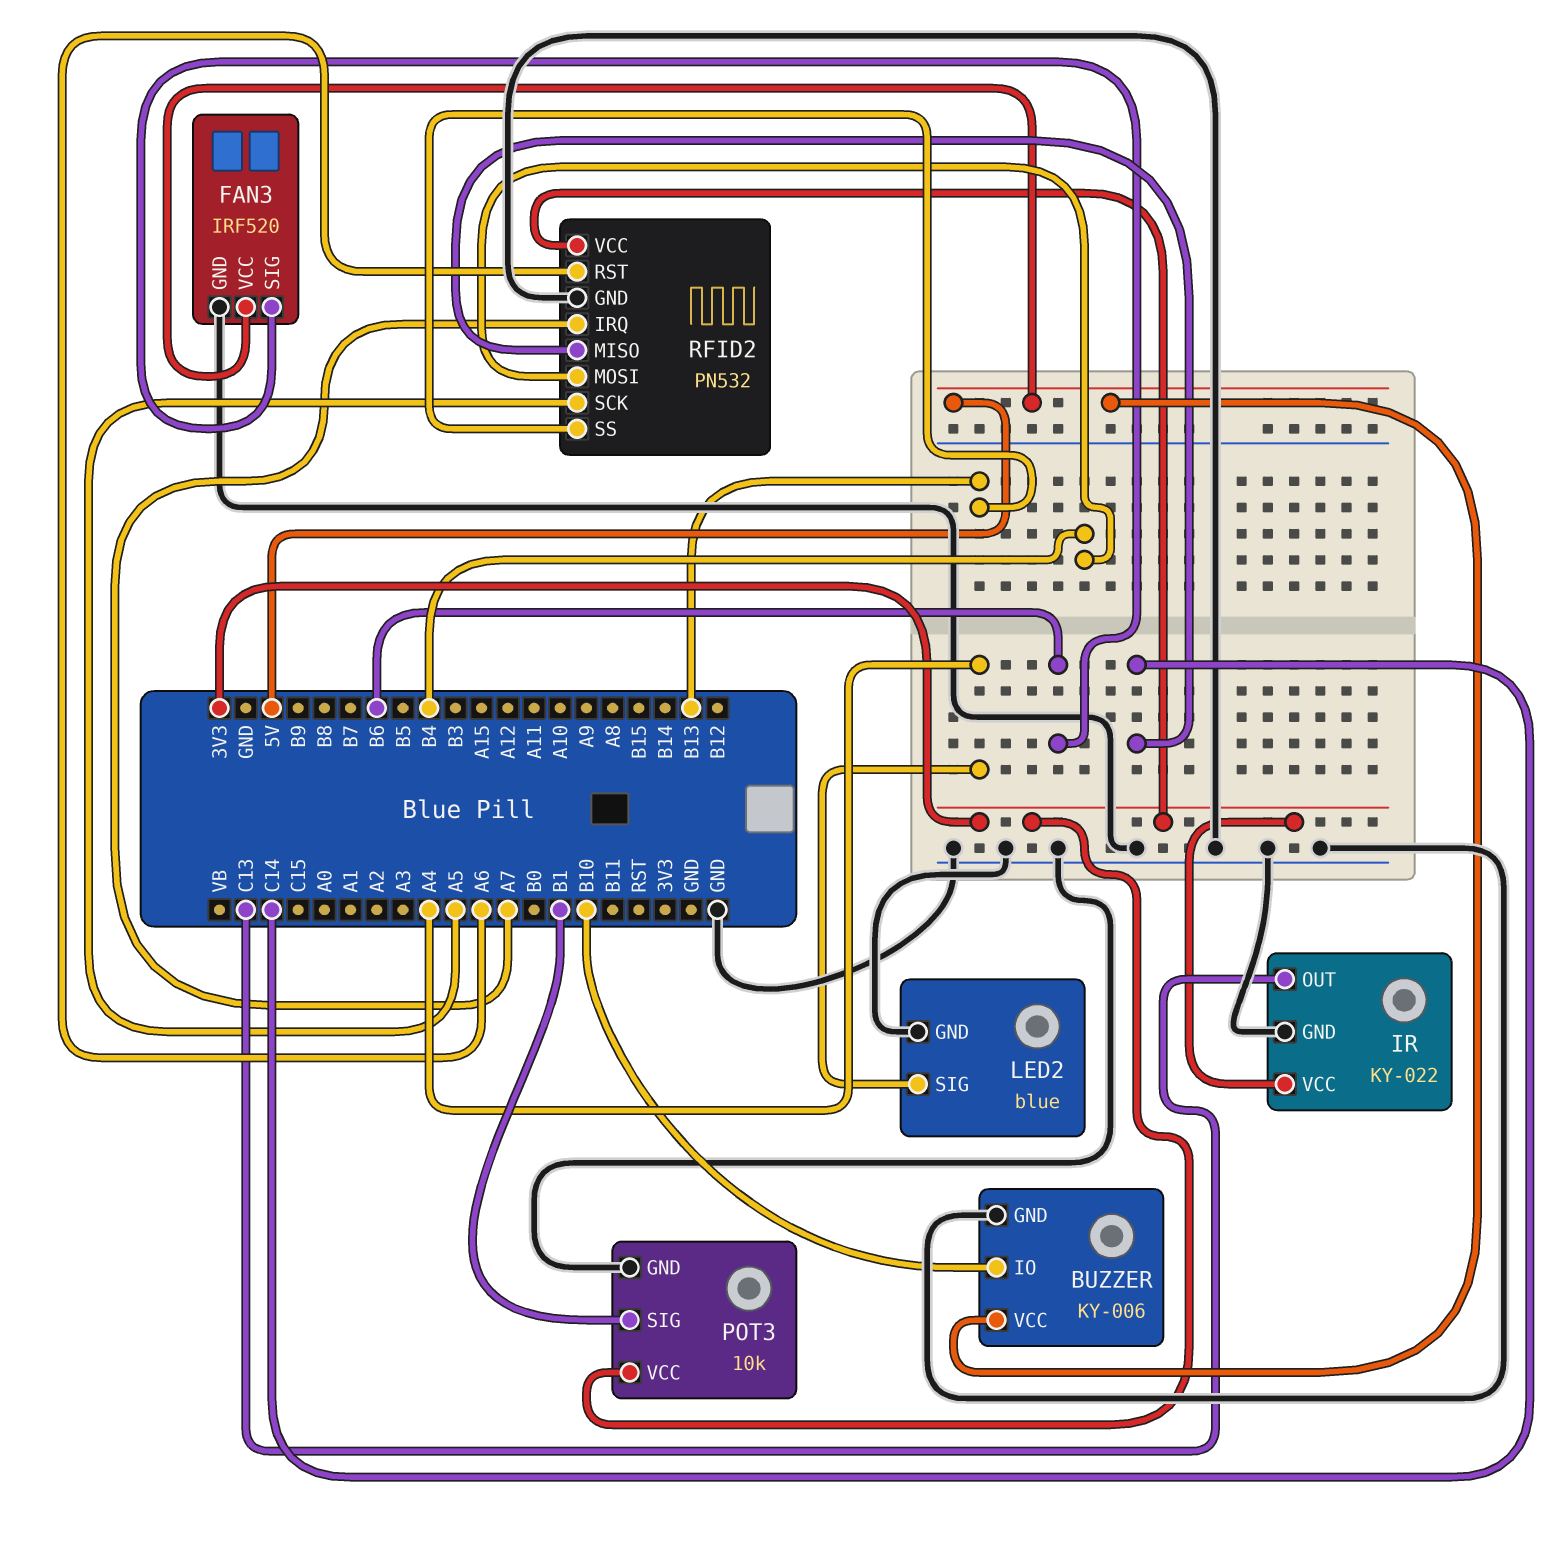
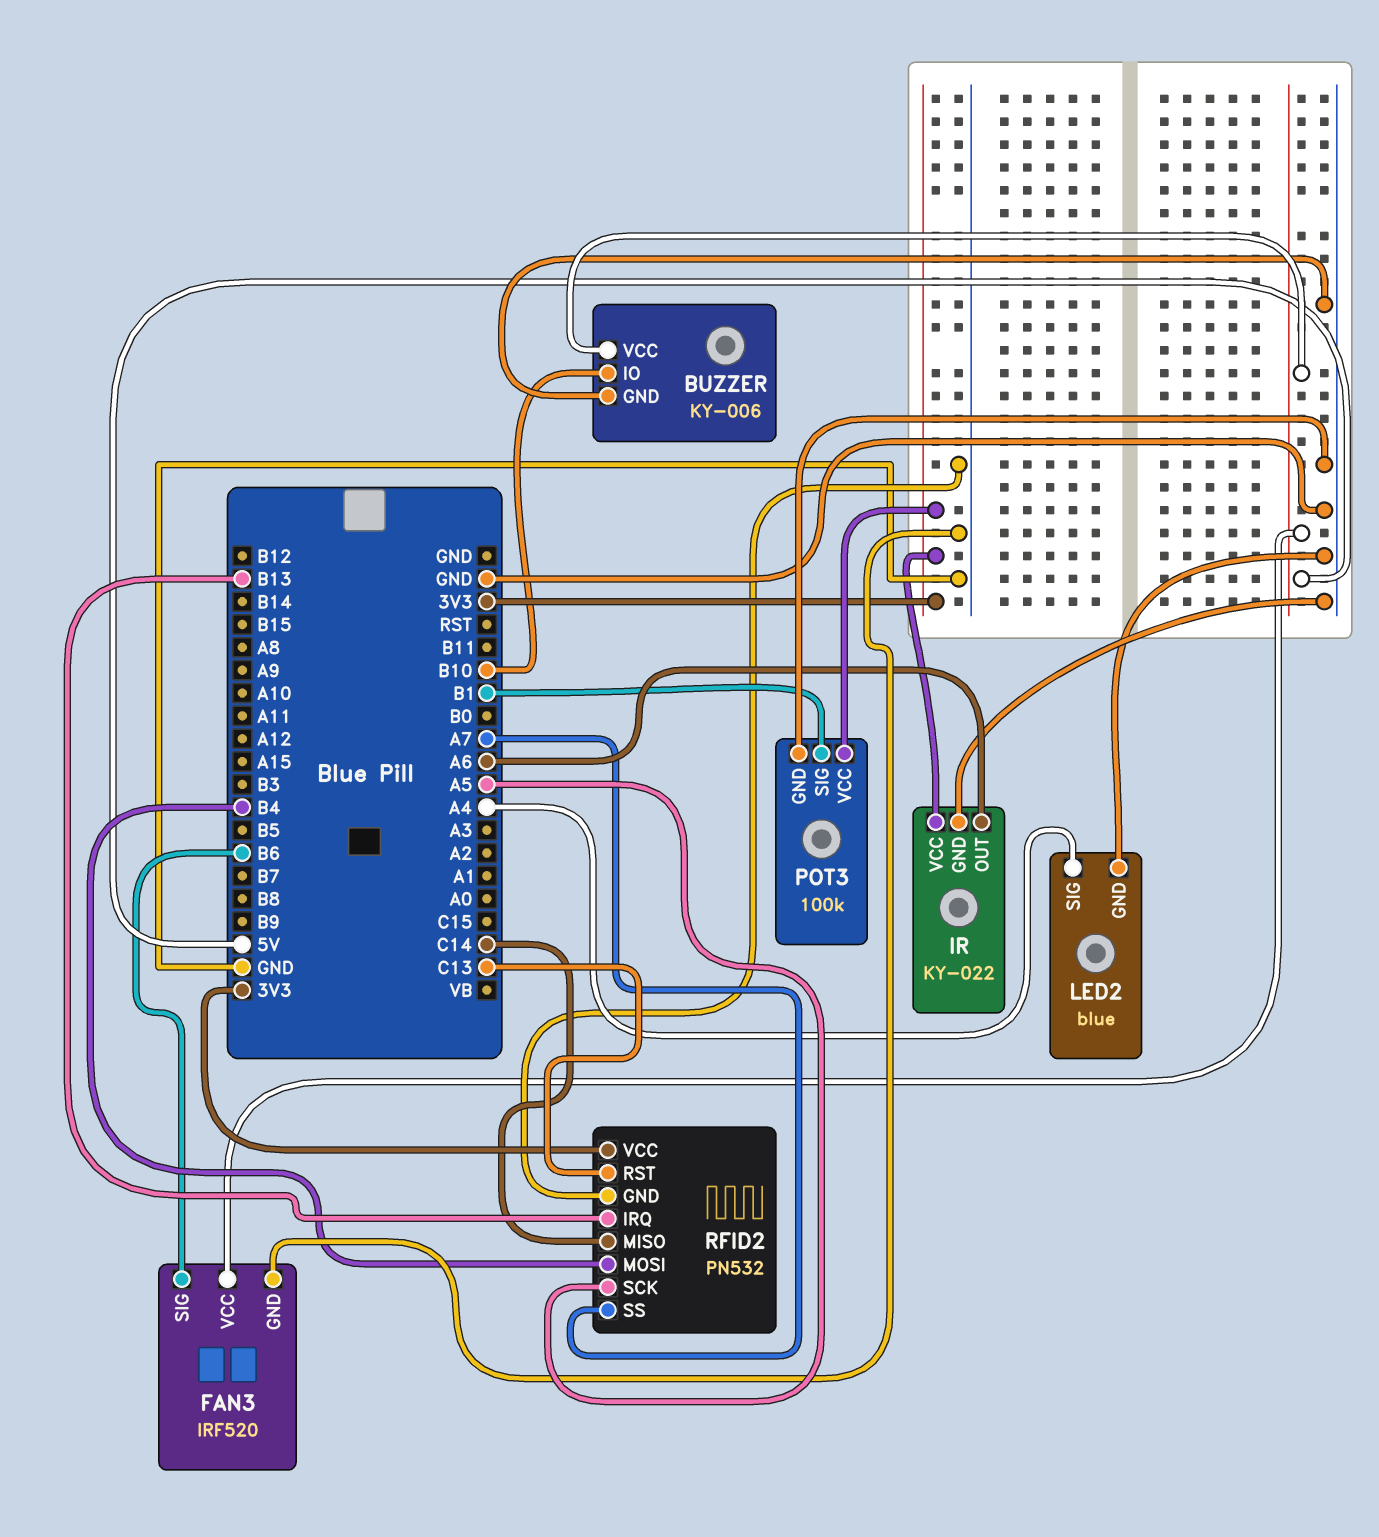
IR pin OUT: C13 -> A6
POT3: 10k -> 100k
RFID2 pin IRQ: A7 -> B13
RFID2 pin RST: A6 -> C13
RFID2 pin SS: B13 -> A7

